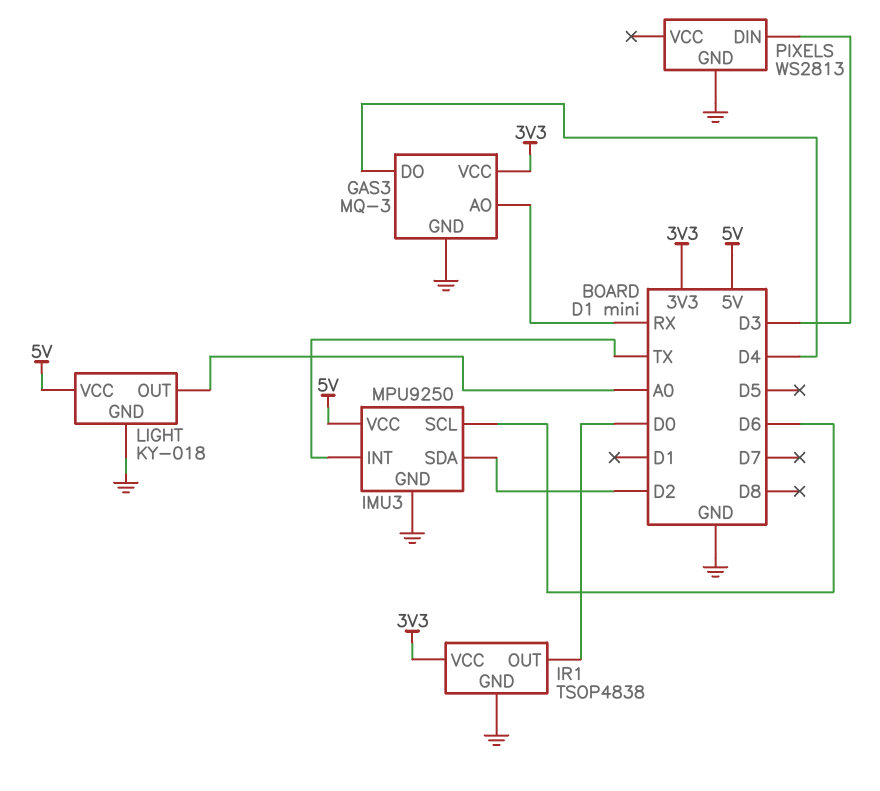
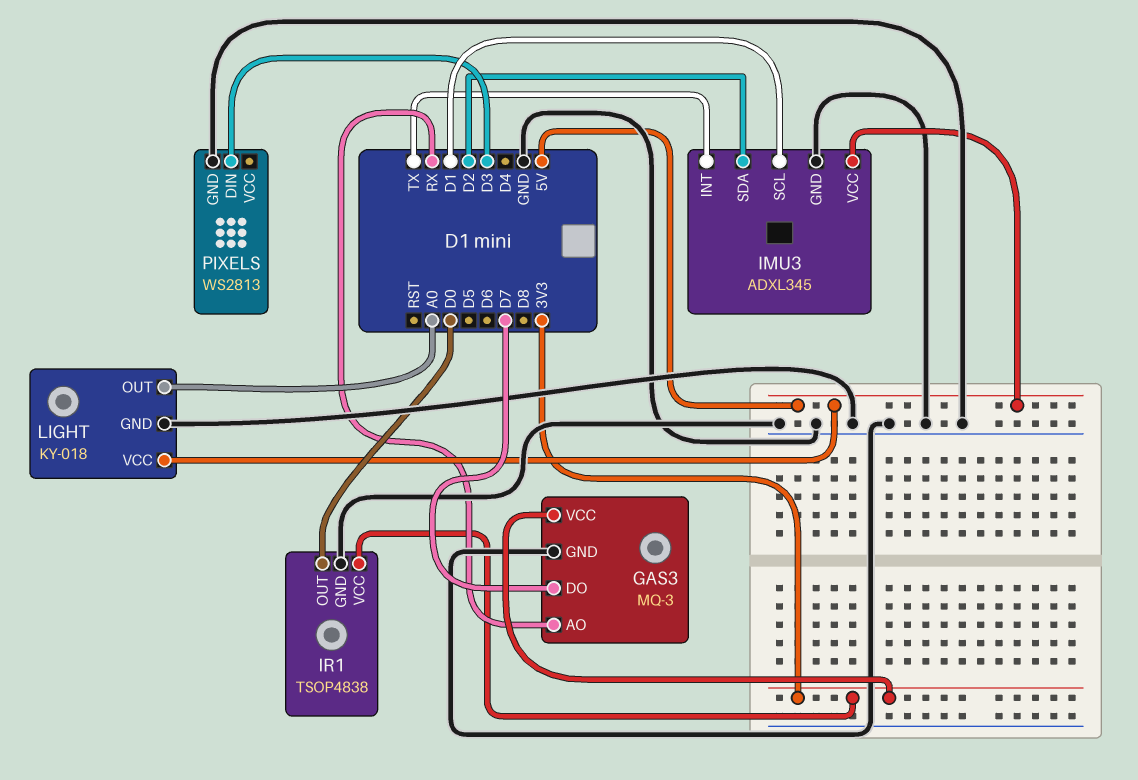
GAS3 pin DO: D4 -> D7
IMU3: MPU9250 -> ADXL345
IMU3 pin SCL: D6 -> D1

